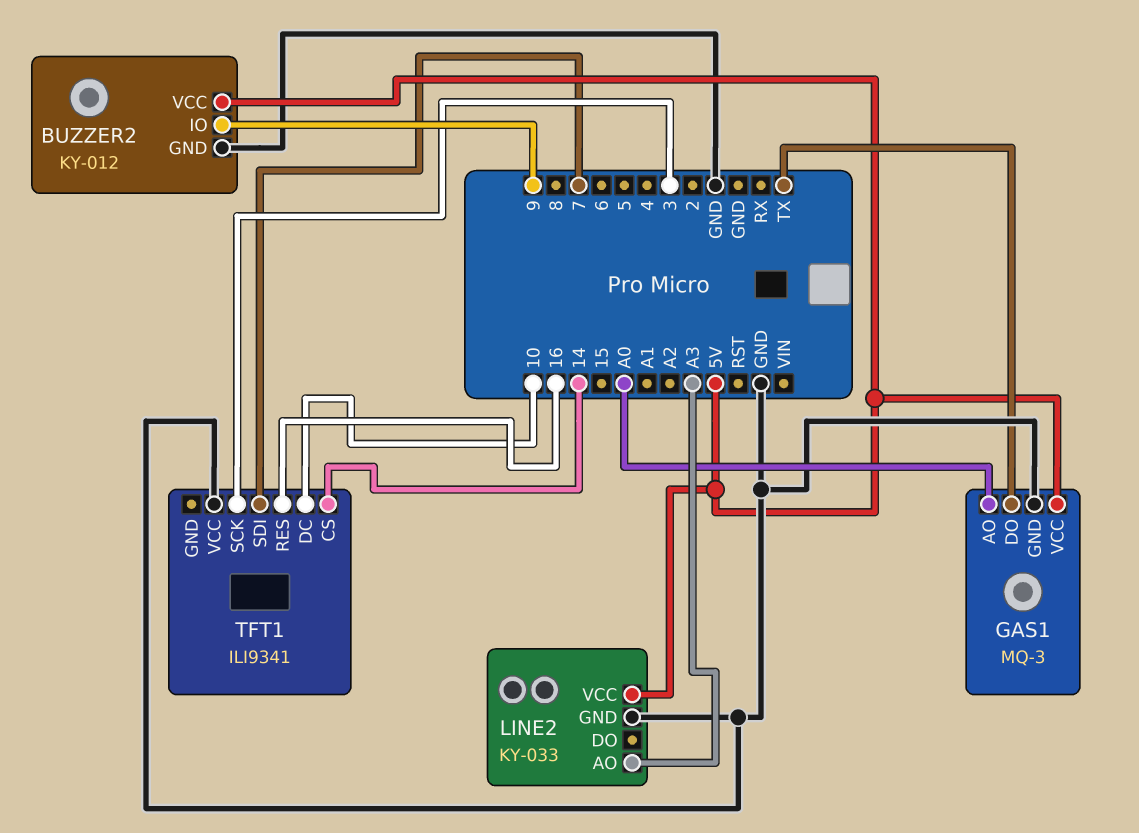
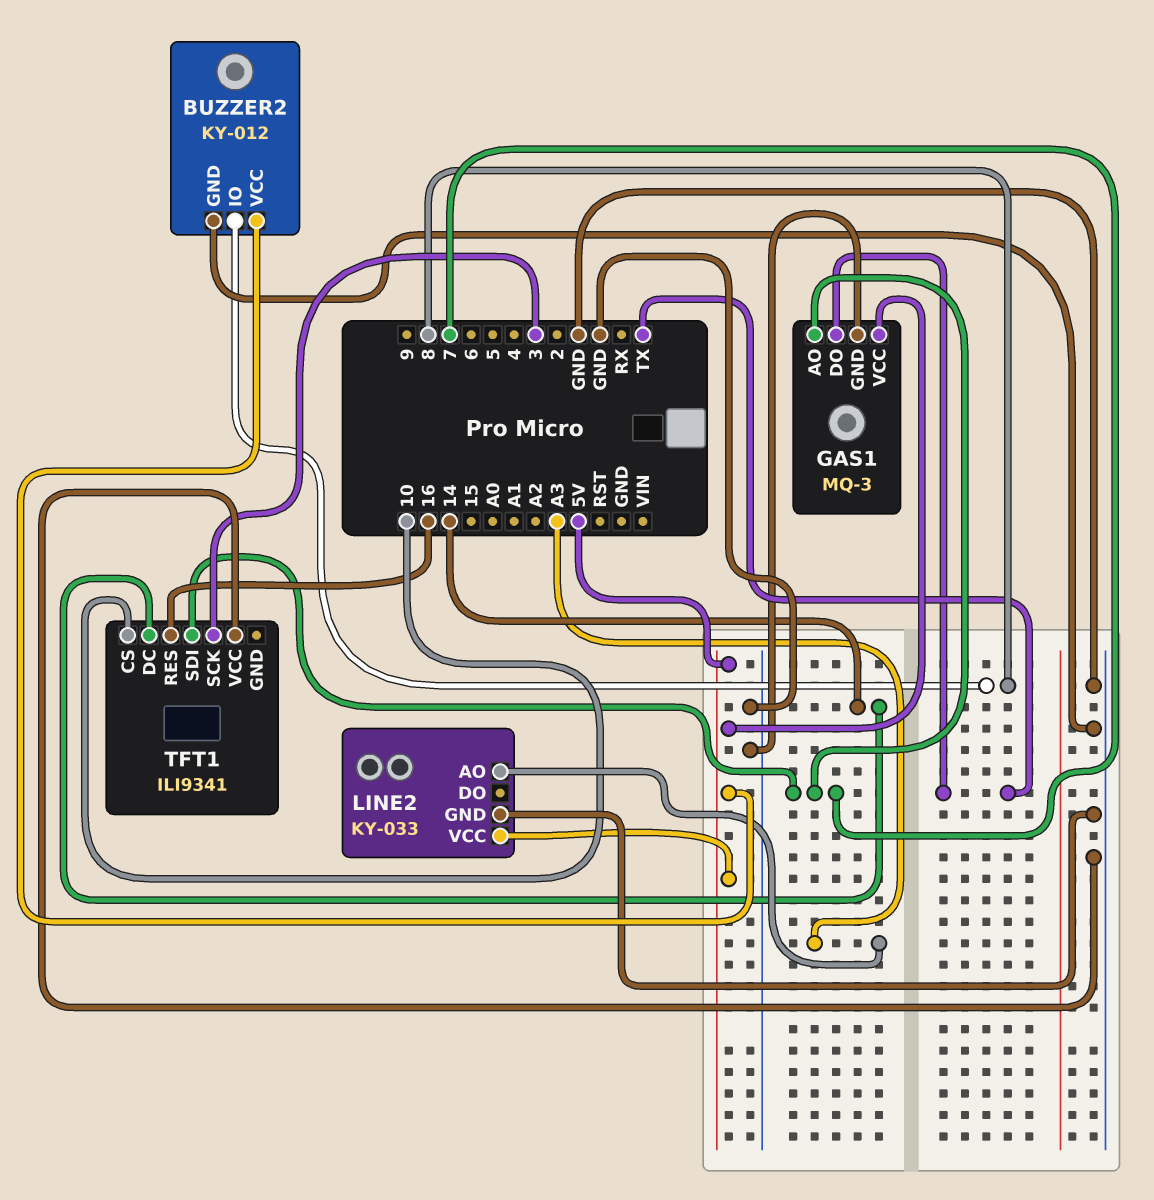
BUZZER2 pin IO: 9 -> 8
GAS1 pin AO: A0 -> 7
TFT1 pin CS: 14 -> 10
TFT1 pin DC: 10 -> 14

